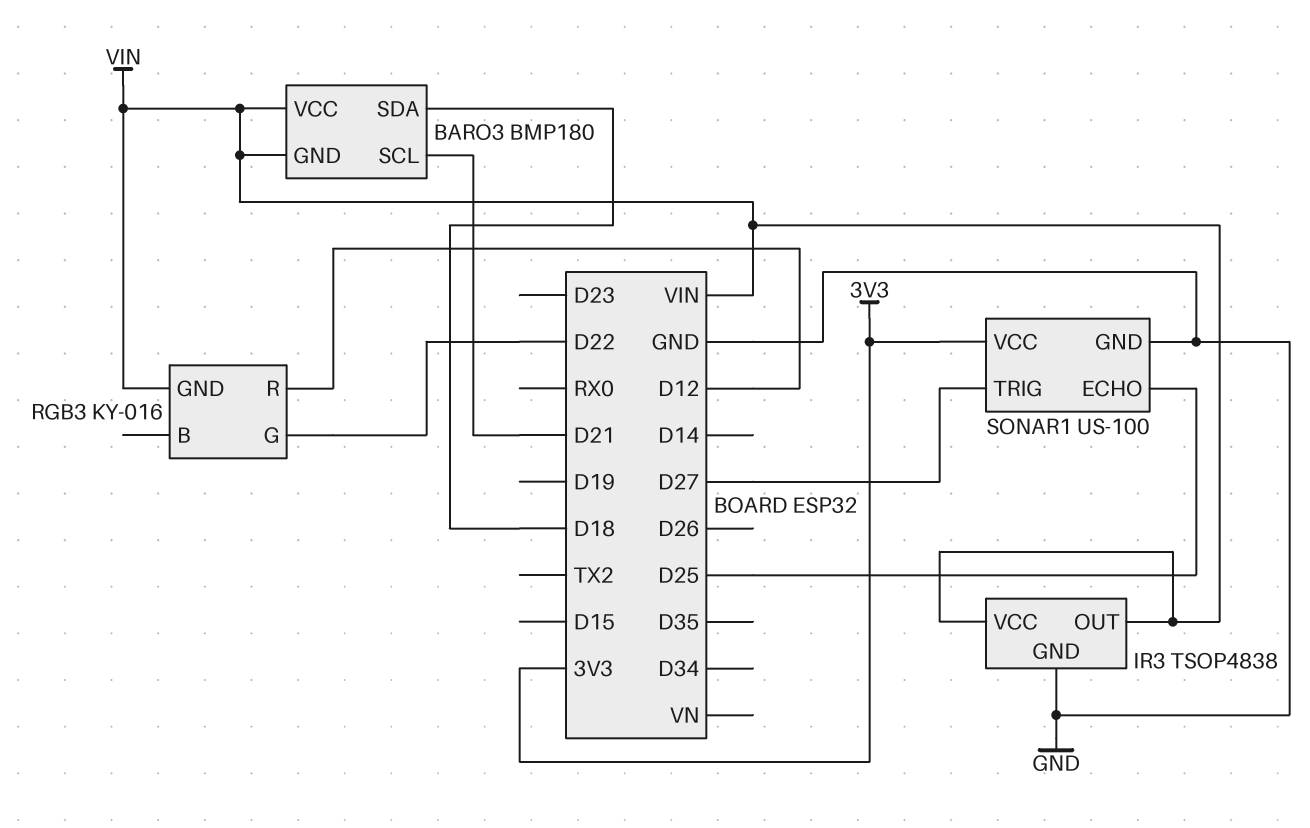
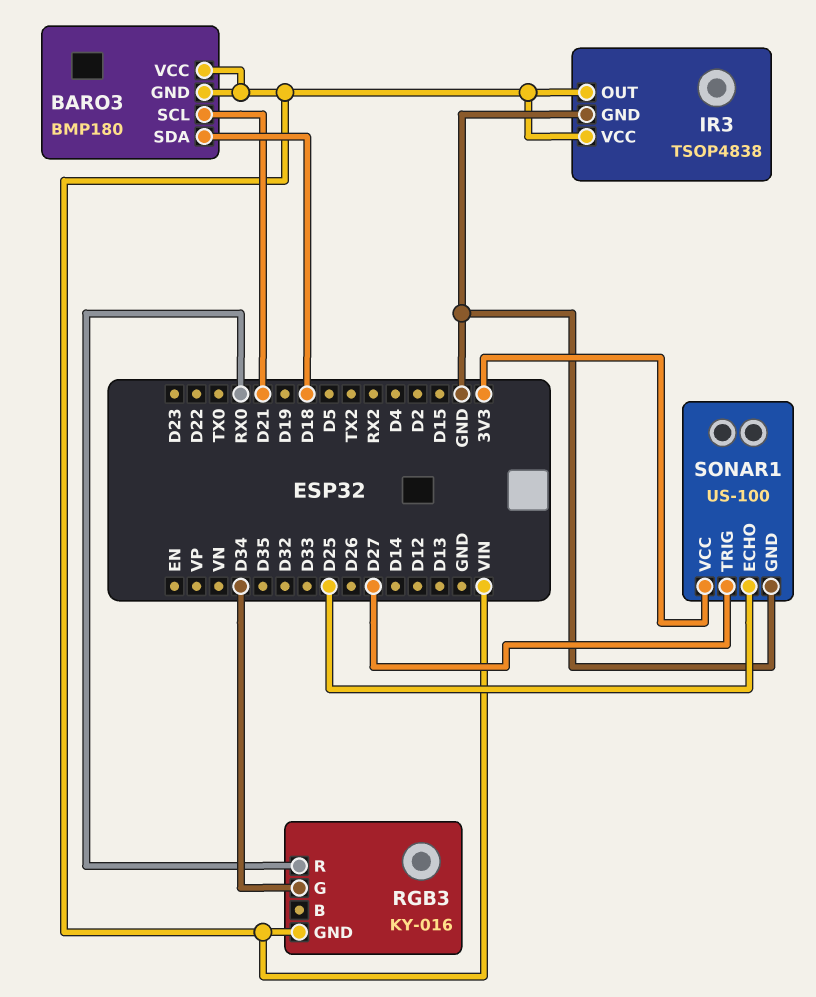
RGB3 pin G: D22 -> D34
RGB3 pin R: D12 -> RX0

